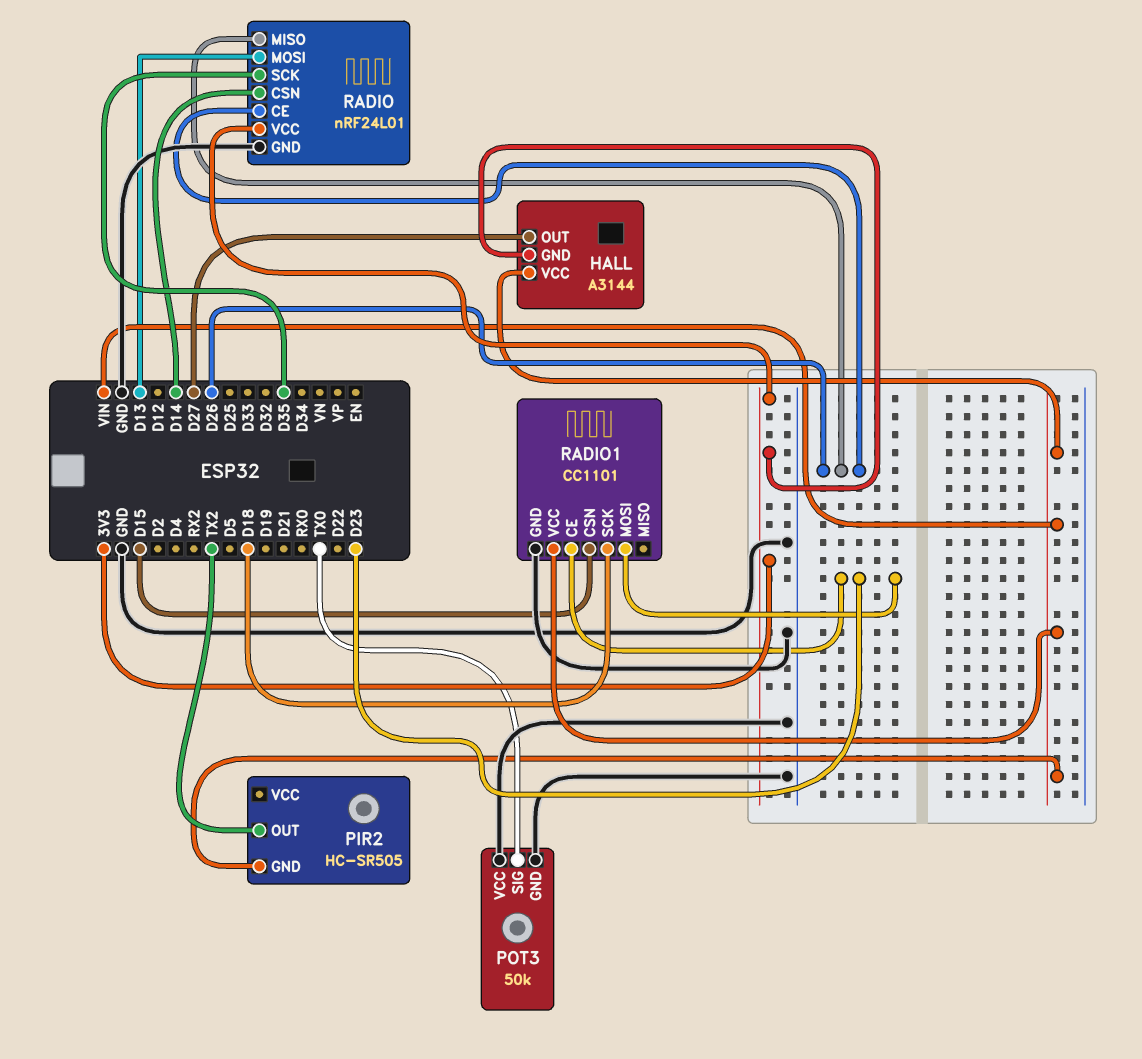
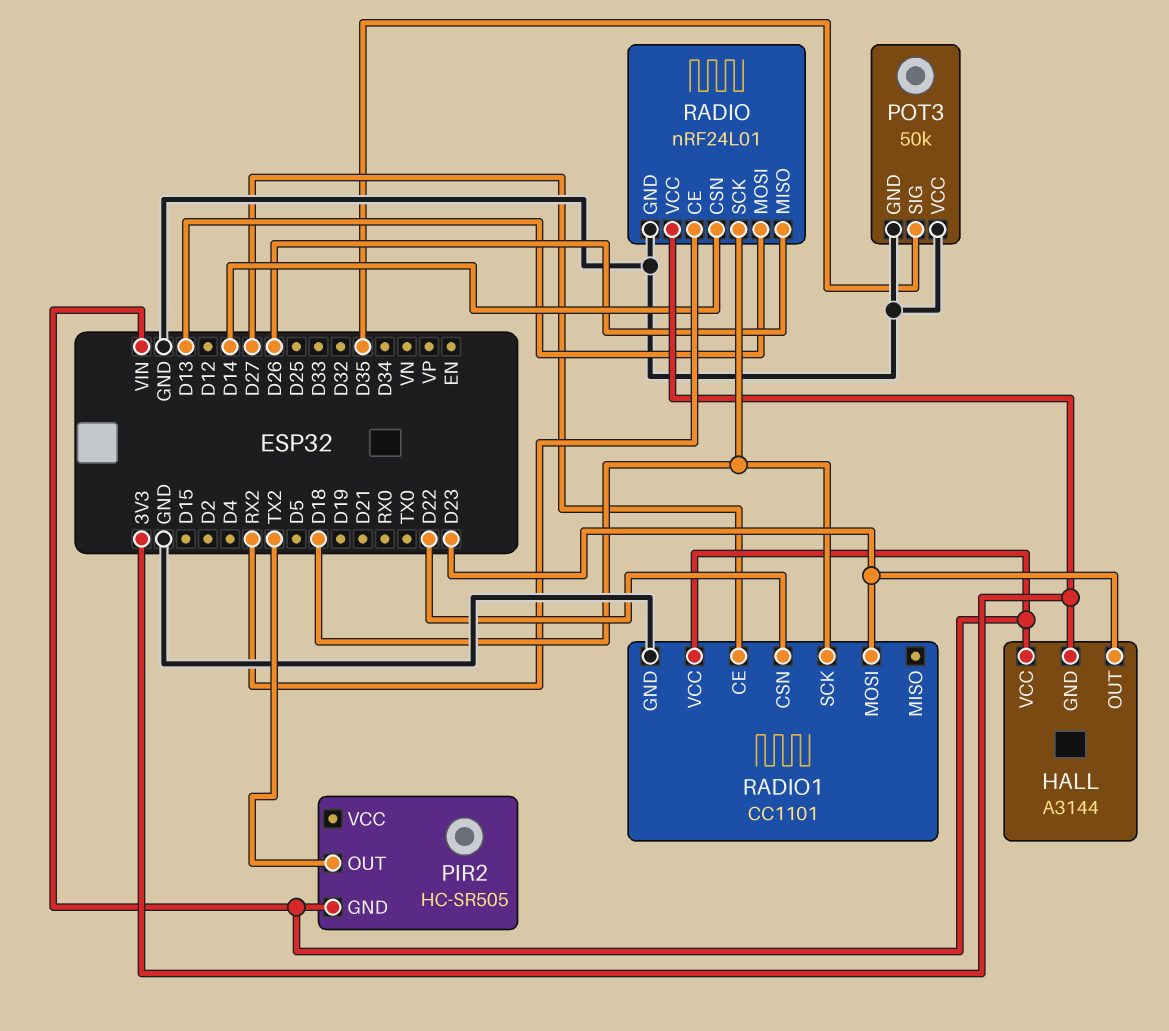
HALL pin OUT: D27 -> D23
POT3 pin SIG: TX0 -> D35
RADIO pin CE: D26 -> RX2
RADIO pin SCK: D35 -> D18
RADIO1 pin CE: D23 -> D27
RADIO1 pin CSN: D15 -> D22

